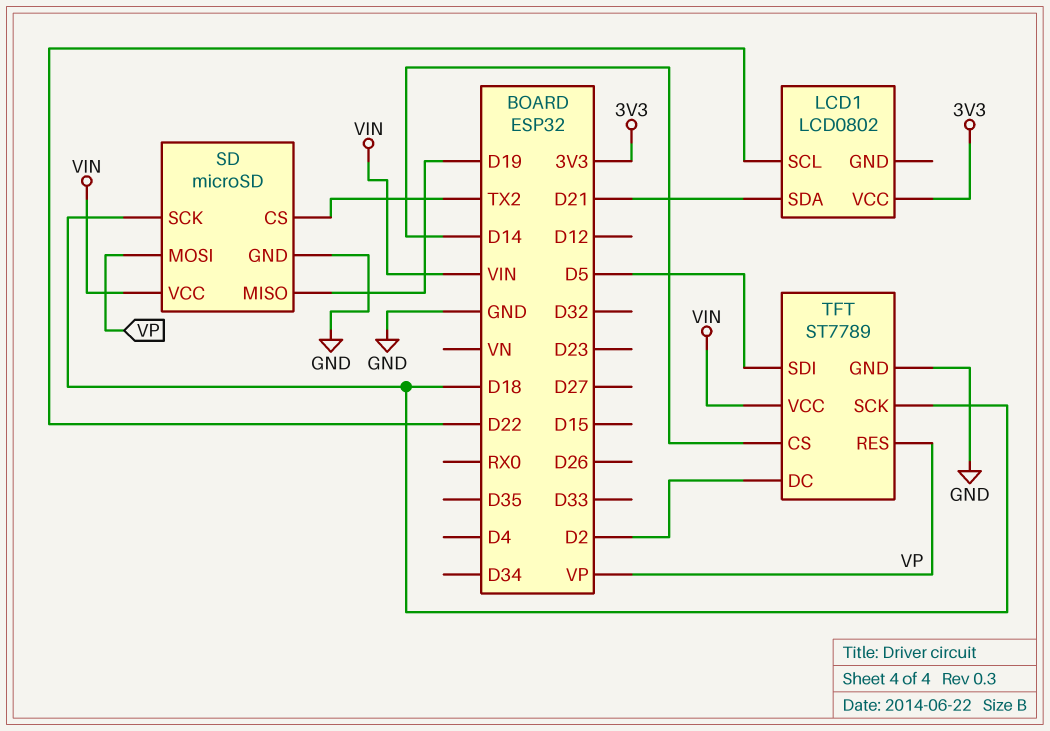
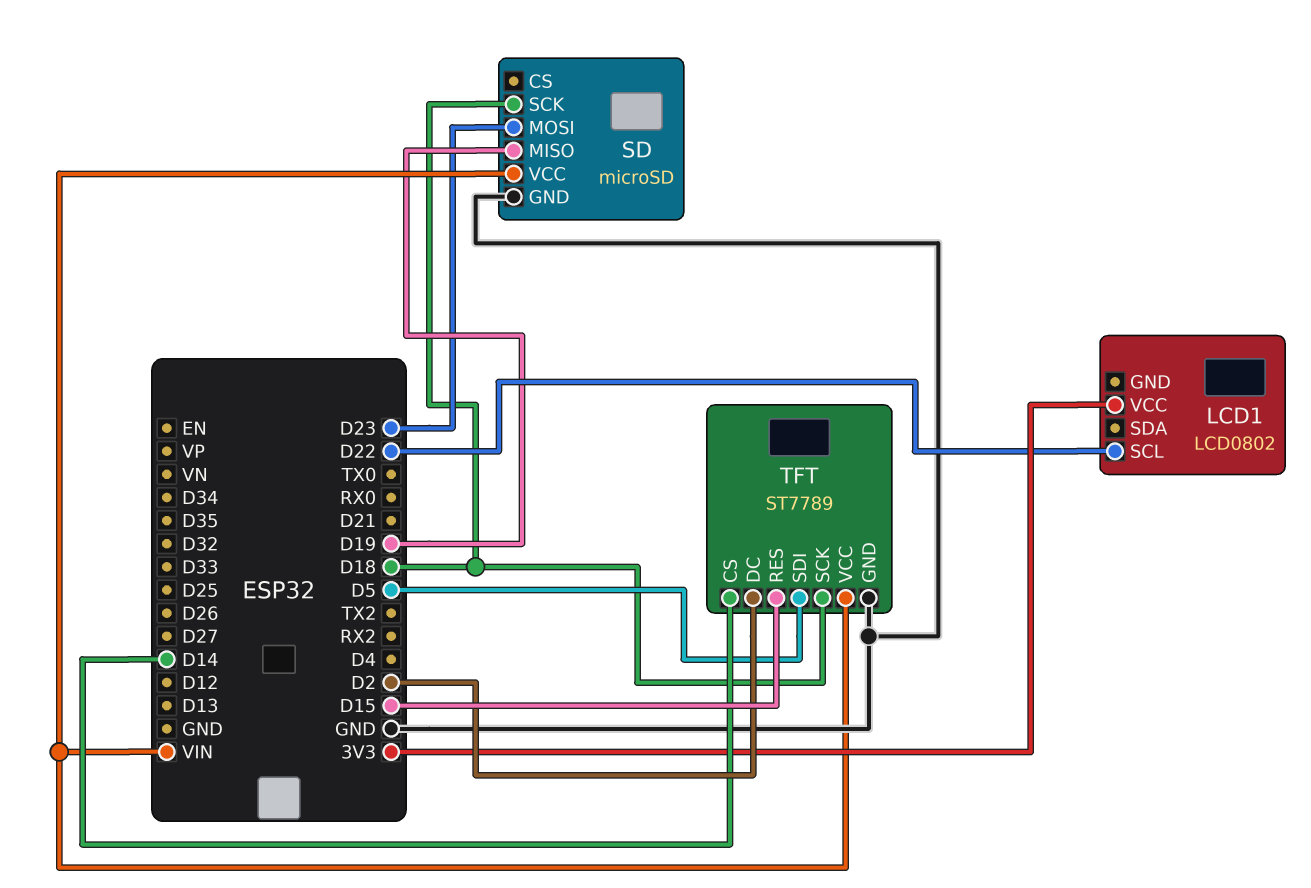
LCD1 pin SDA: D21 -> none
SD pin CS: TX2 -> none
SD pin MOSI: VP -> D23
TFT pin RES: VP -> D15

